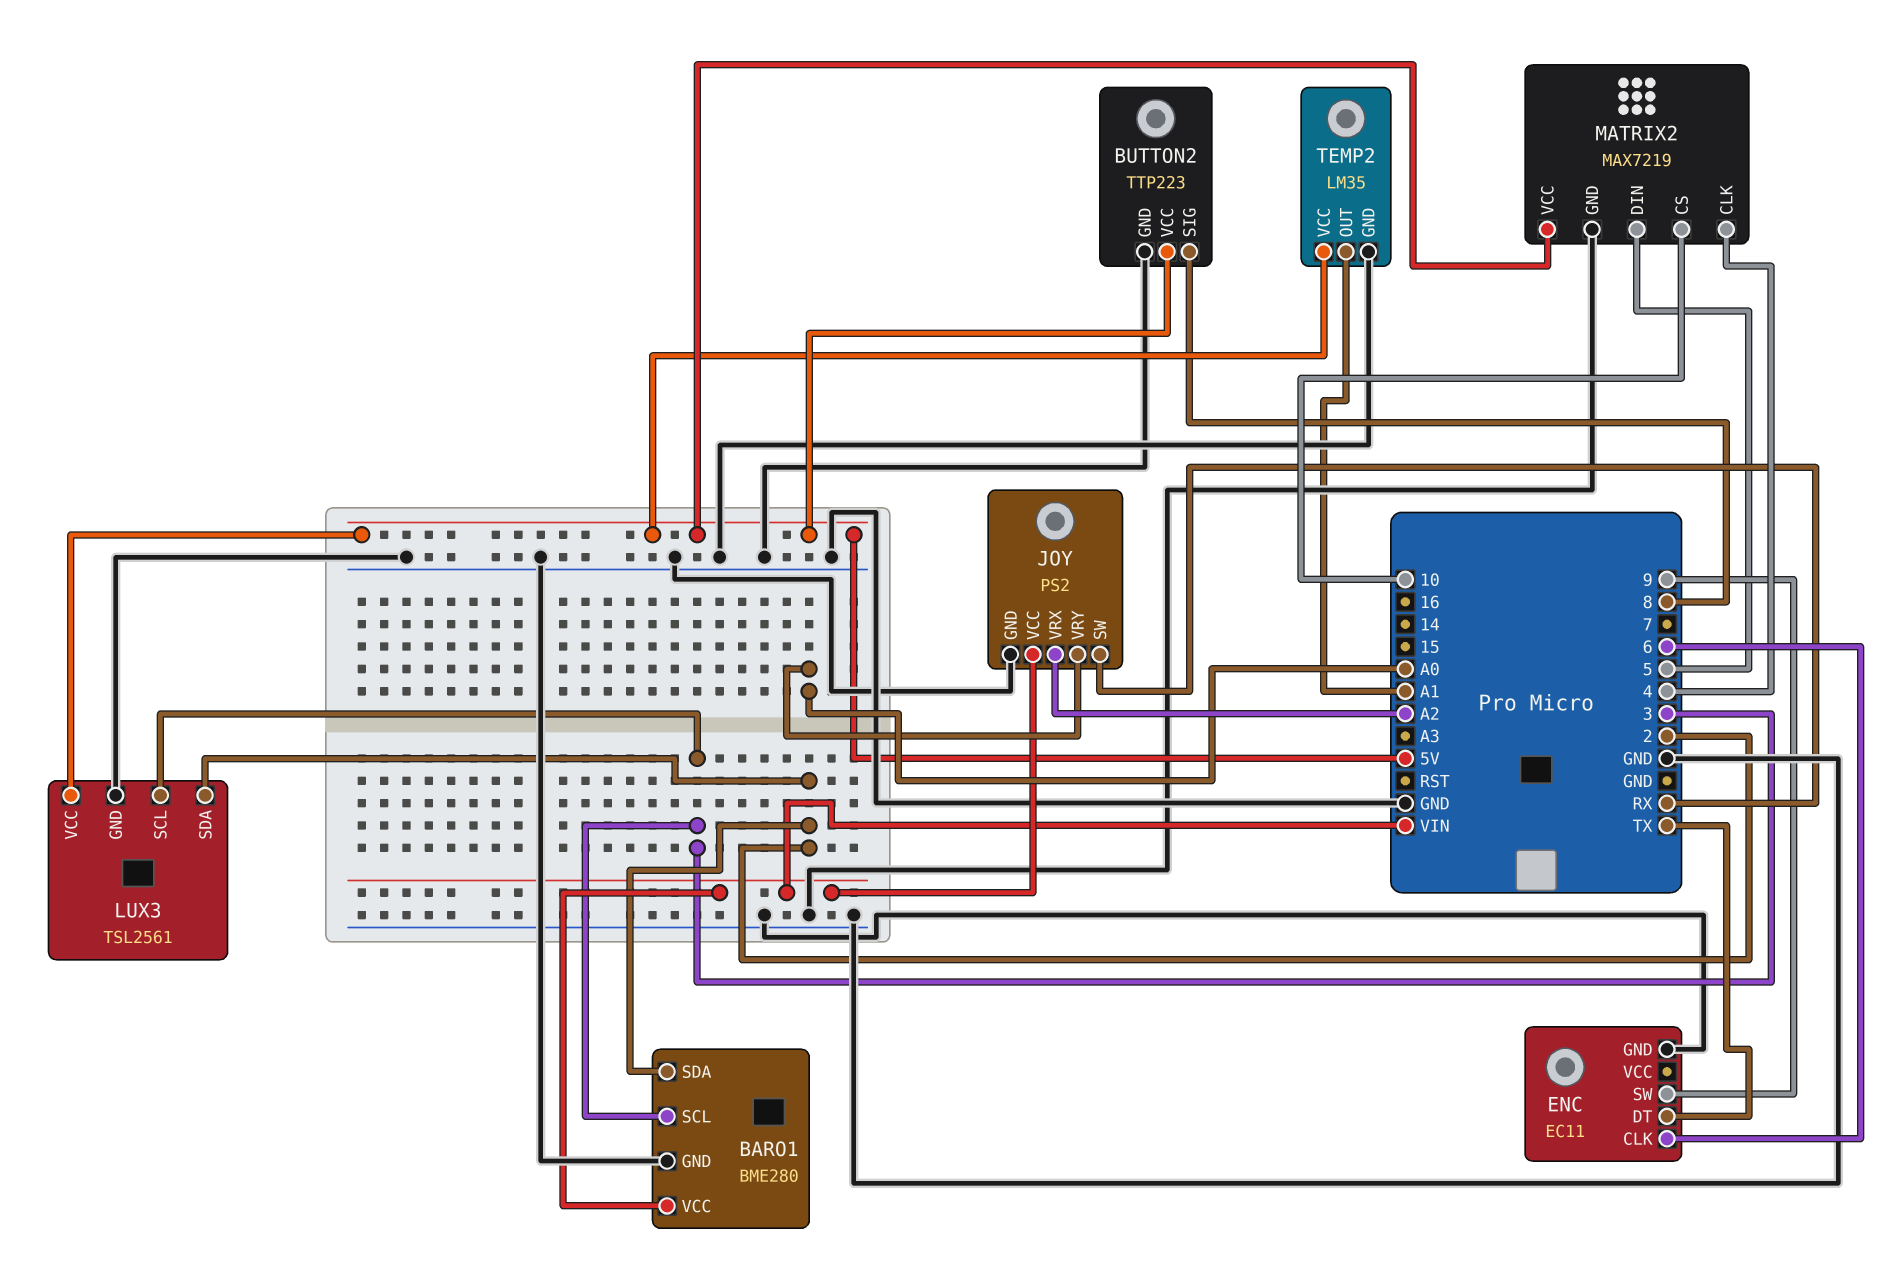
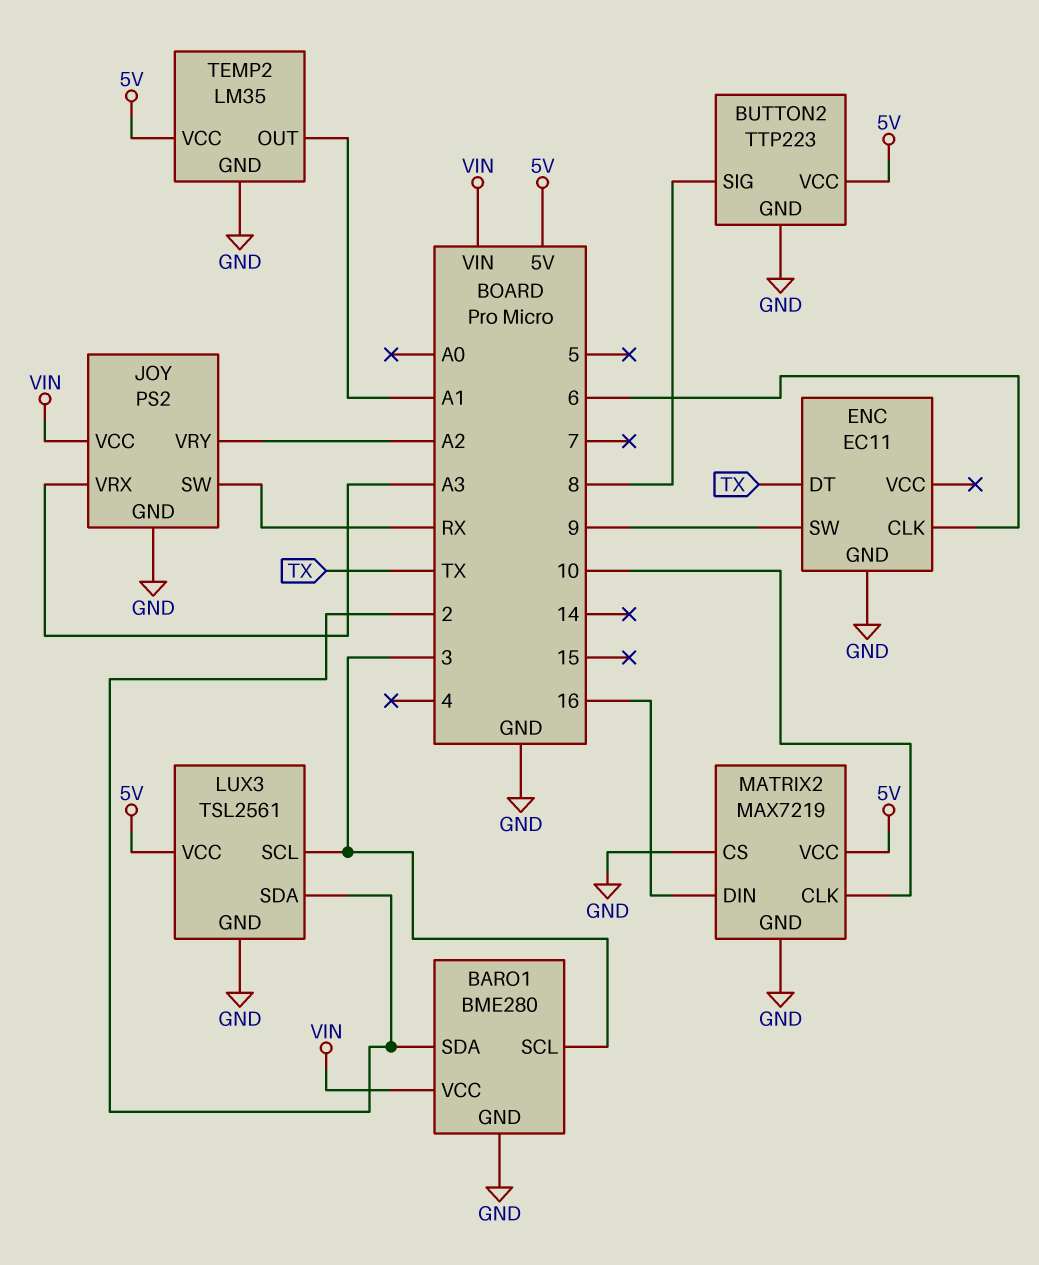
JOY pin VRX: A2 -> A3
JOY pin VRY: A0 -> A2
MATRIX2 pin CLK: 4 -> 10
MATRIX2 pin CS: 10 -> GND
MATRIX2 pin DIN: 5 -> 16

